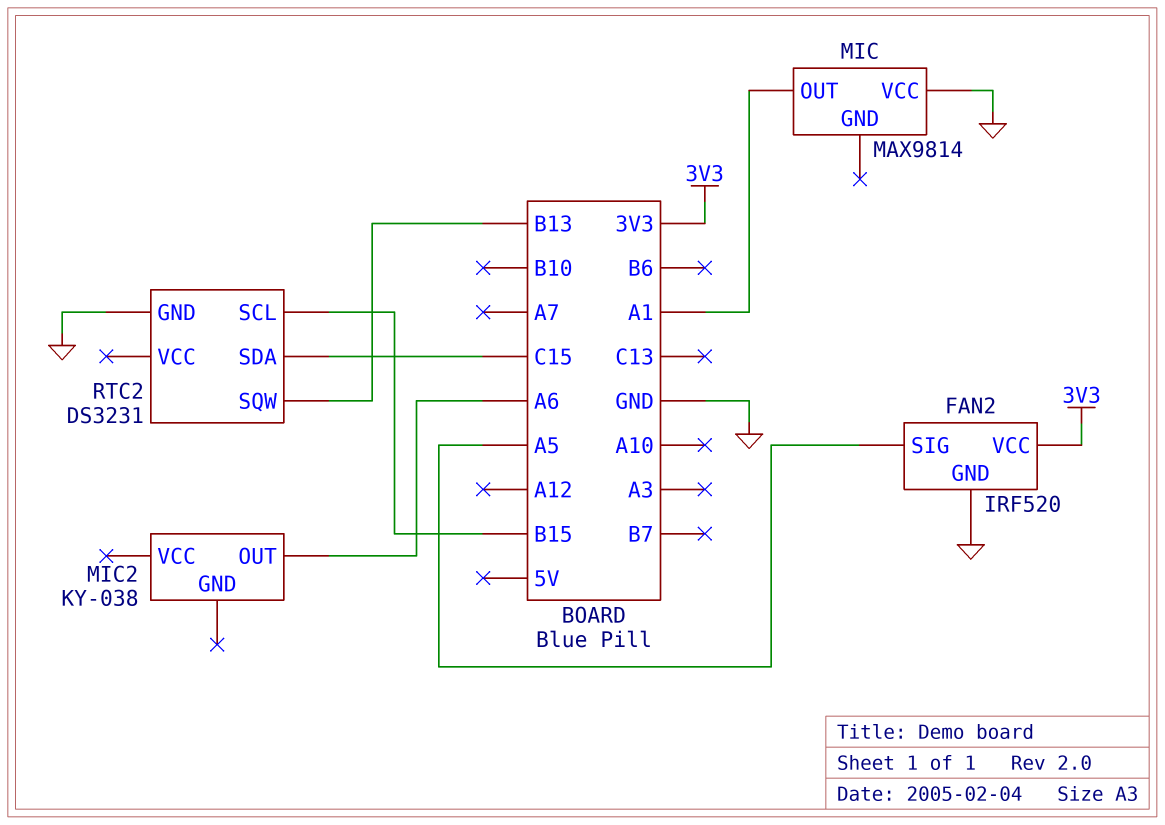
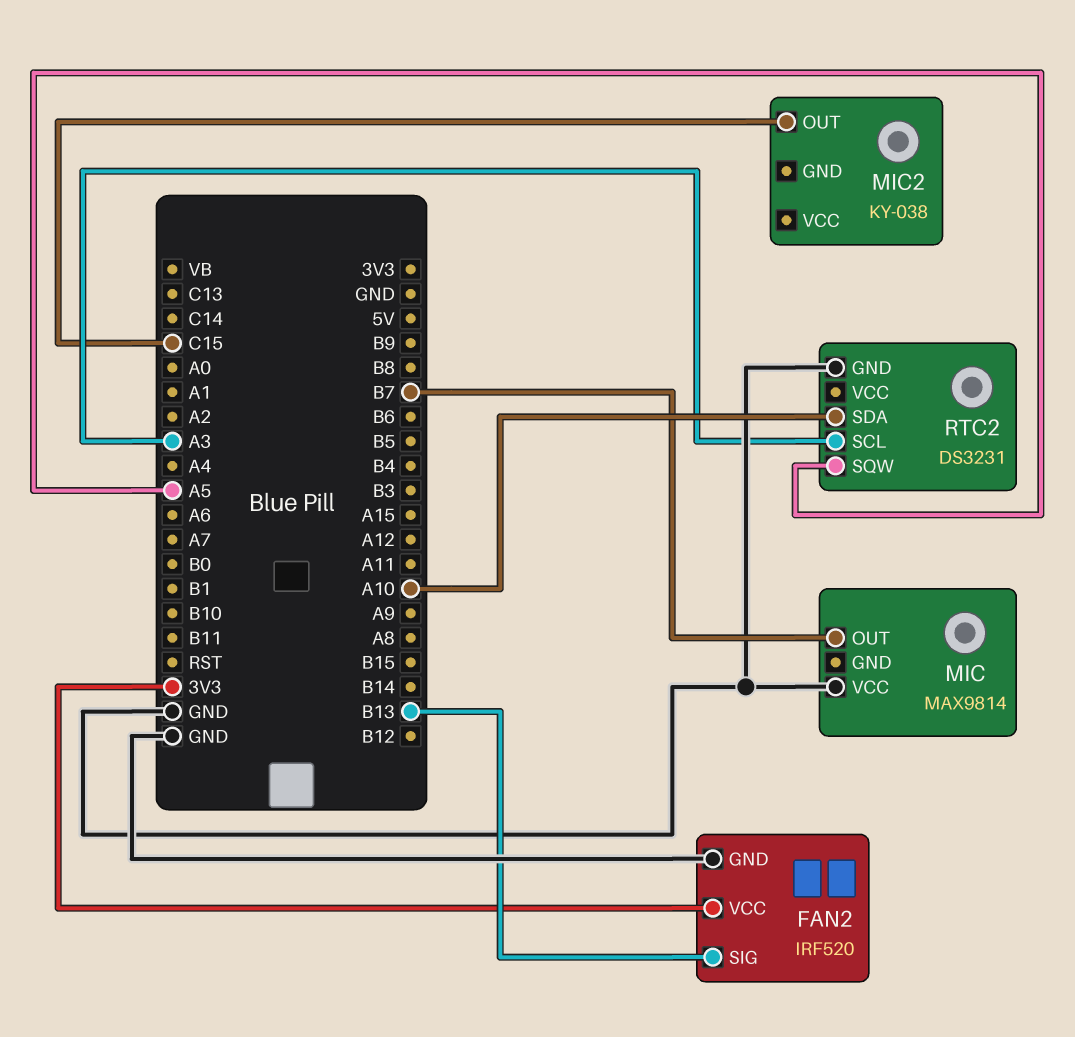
FAN2 pin SIG: A5 -> B13
MIC pin OUT: A1 -> B7
MIC2 pin OUT: A6 -> C15
RTC2 pin SCL: B15 -> A3
RTC2 pin SDA: C15 -> A10
RTC2 pin SQW: B13 -> A5

